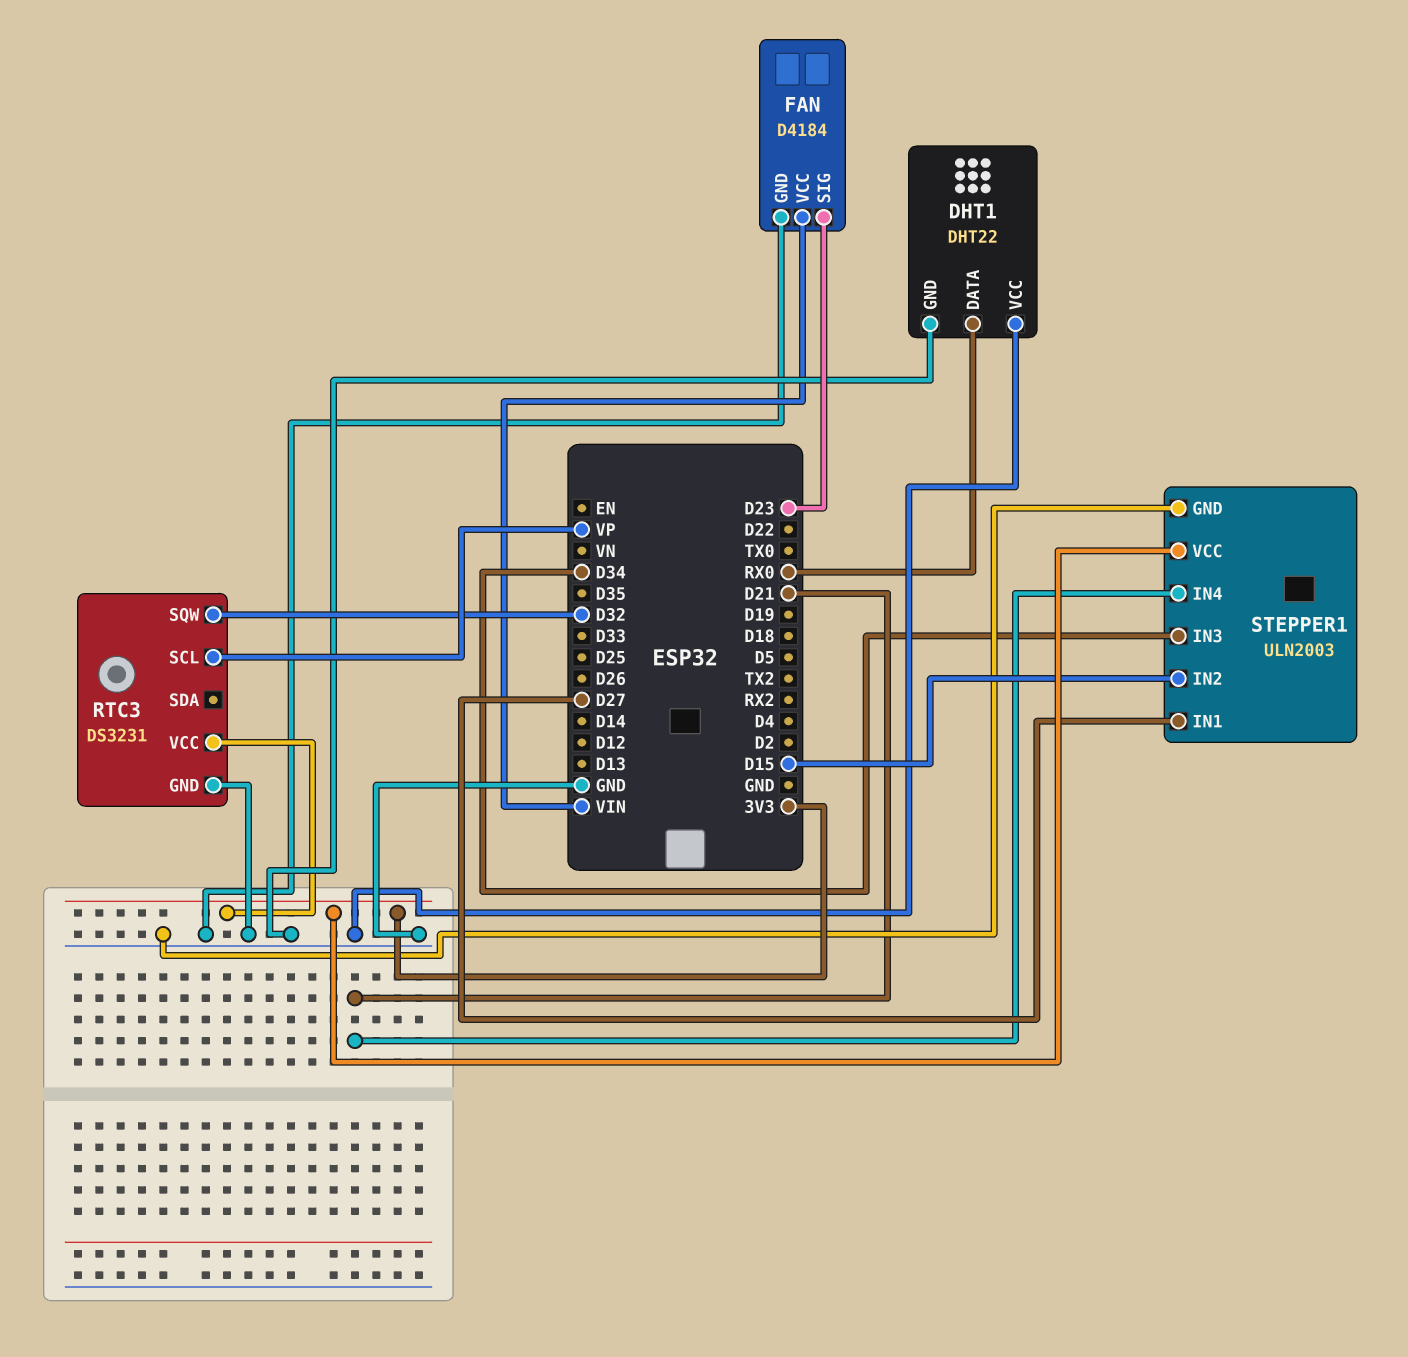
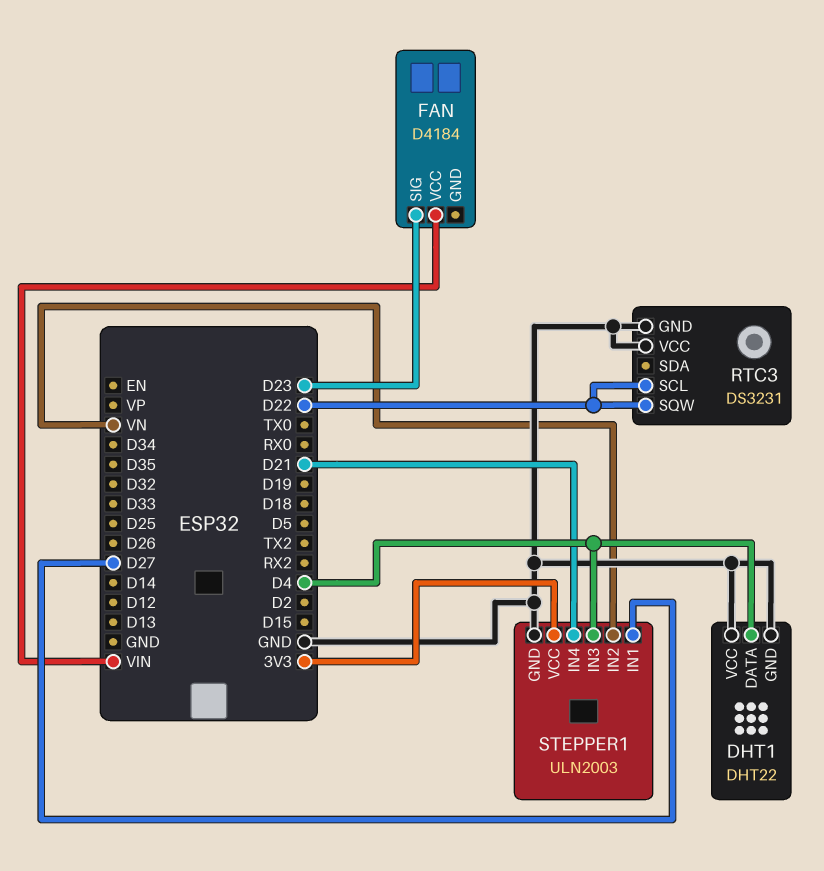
DHT1 pin DATA: RX0 -> D4
FAN pin GND: GND -> none
RTC3 pin SCL: VP -> D22
RTC3 pin SQW: D32 -> D22
RTC3 pin VCC: 3V3 -> GND
STEPPER1 pin IN2: D15 -> VN
STEPPER1 pin IN3: D34 -> D4

